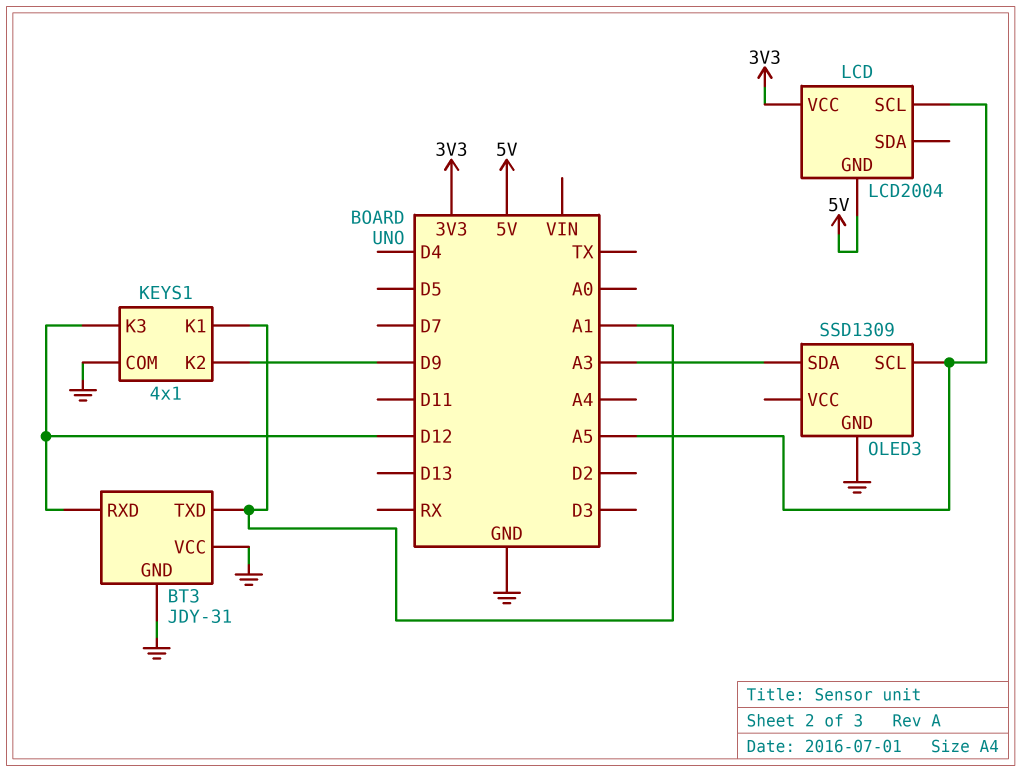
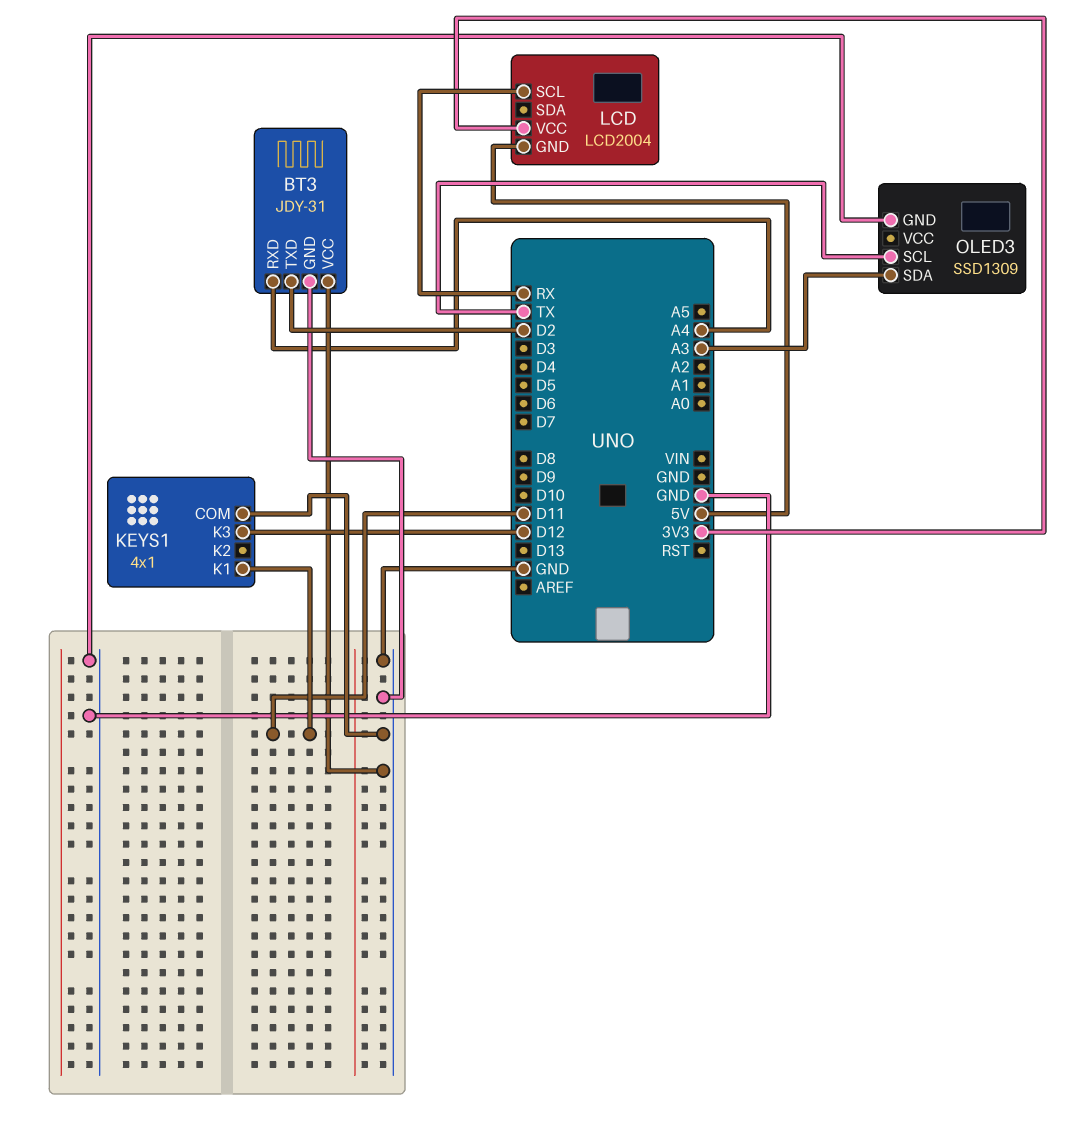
BT3 pin RXD: D12 -> A4
BT3 pin TXD: A1 -> D2
KEYS1 pin K1: A1 -> D11
KEYS1 pin K2: D9 -> none
LCD pin SCL: A5 -> RX
OLED3 pin SCL: A5 -> TX

